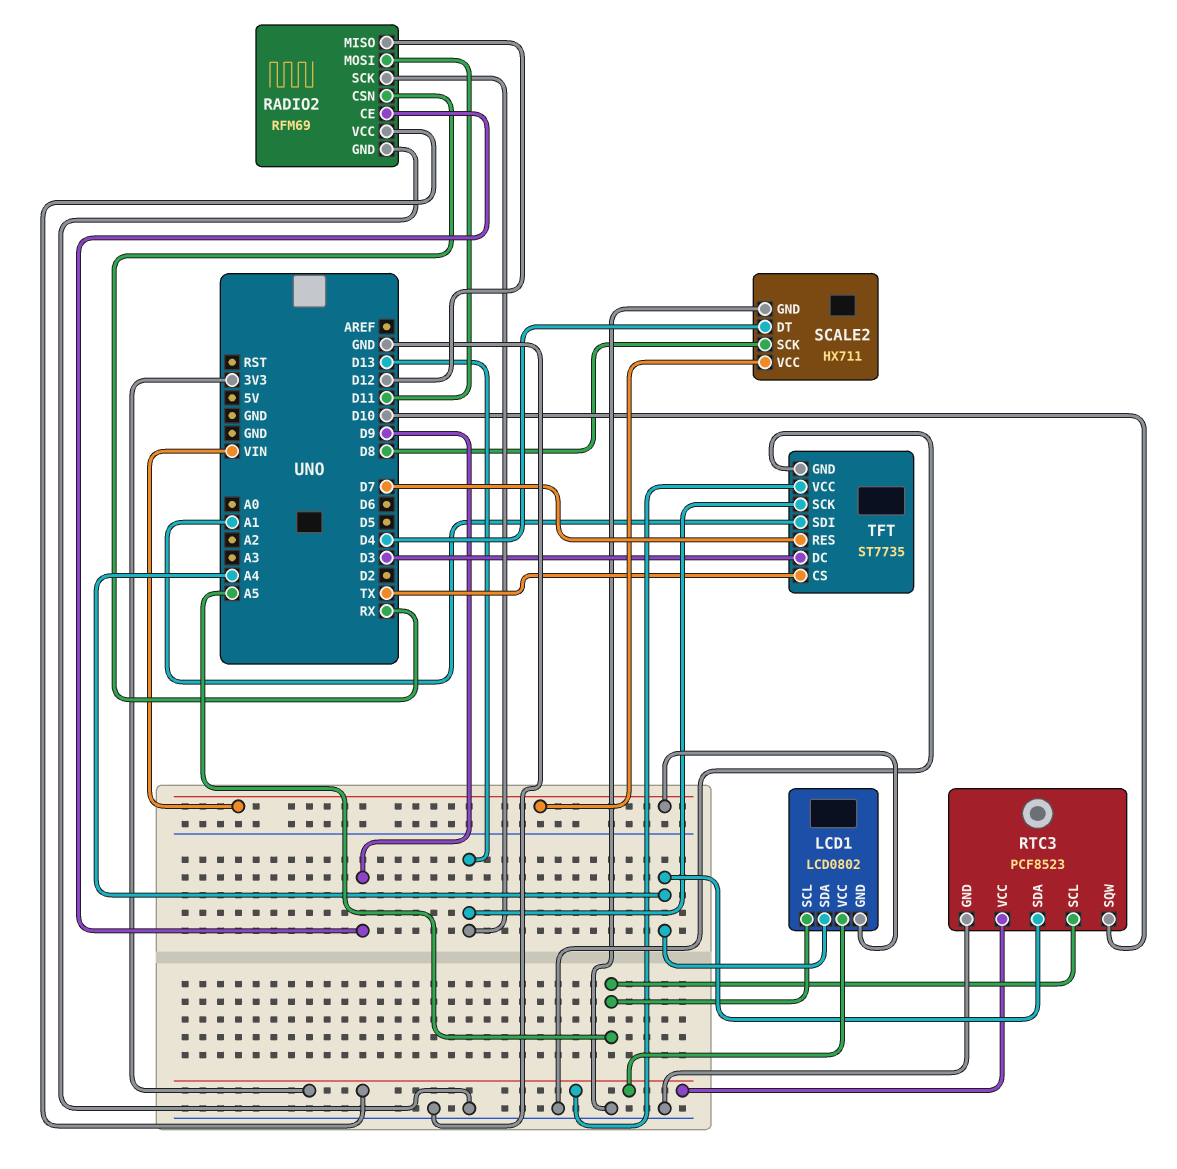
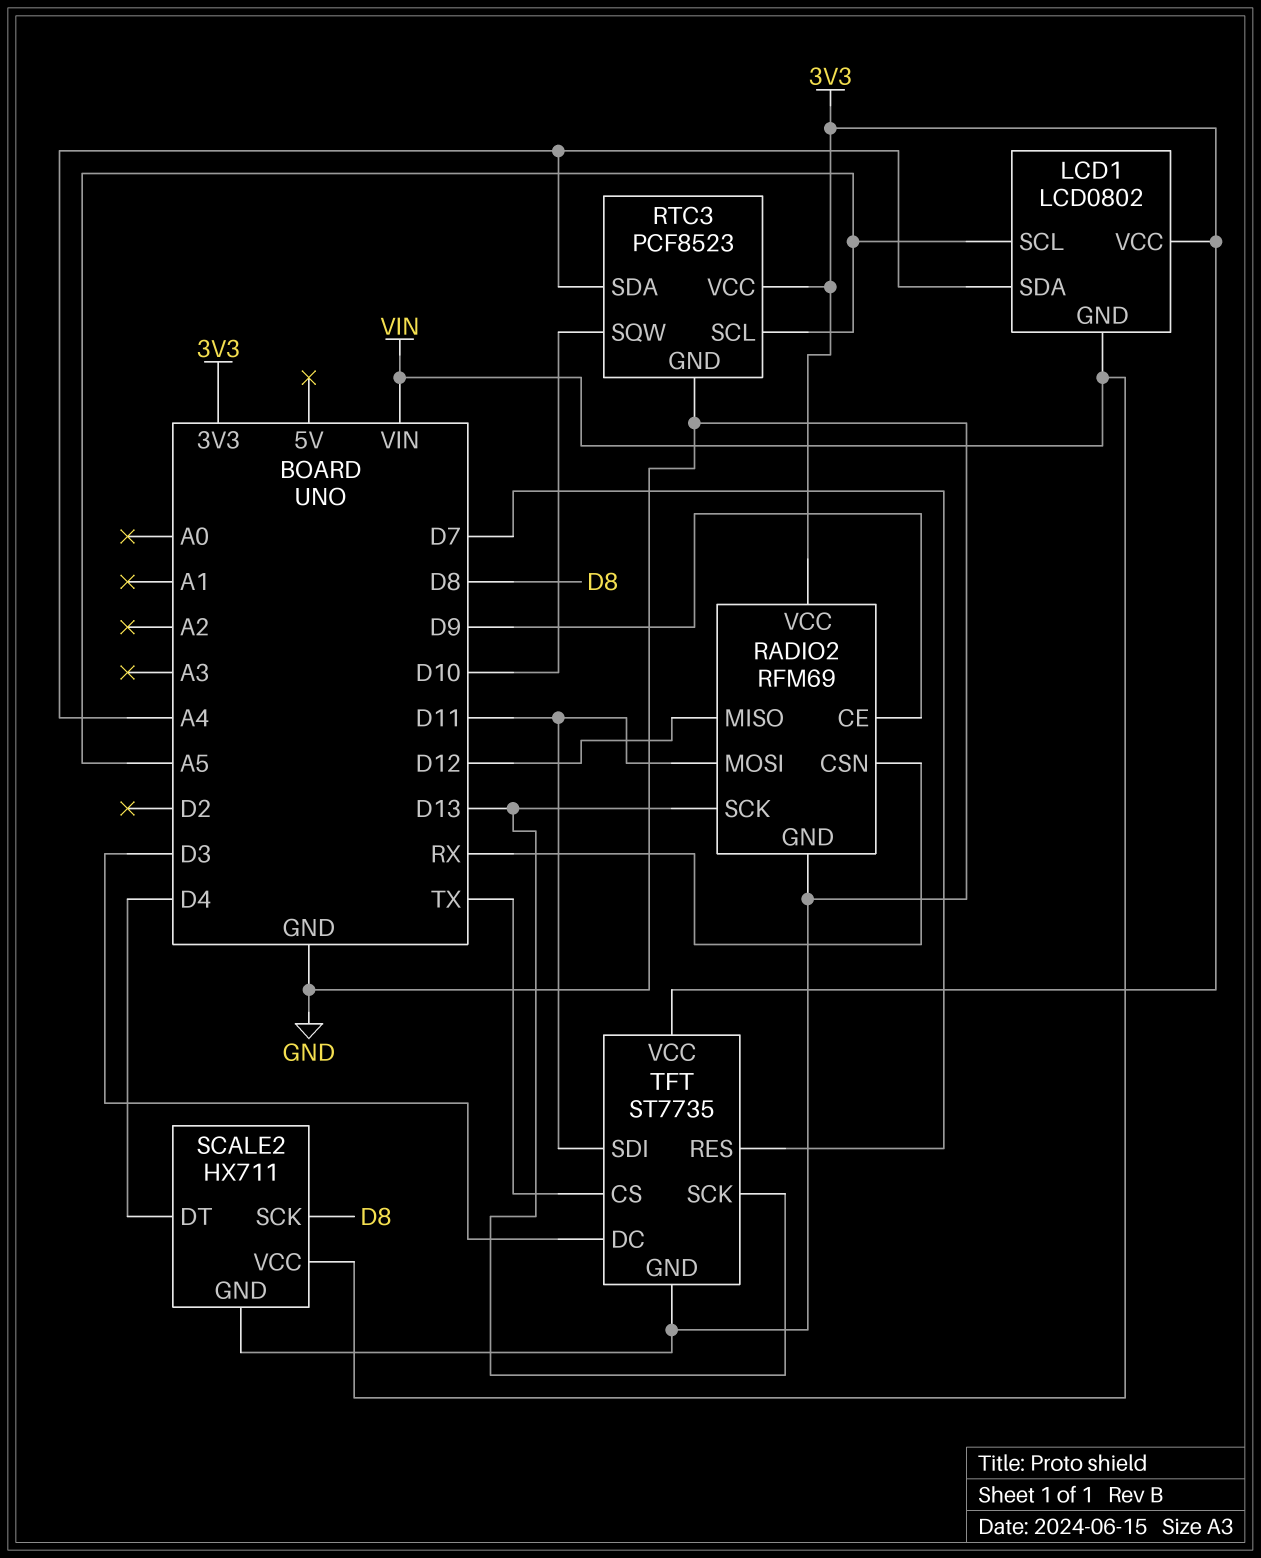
TFT pin SDI: A1 -> D11

